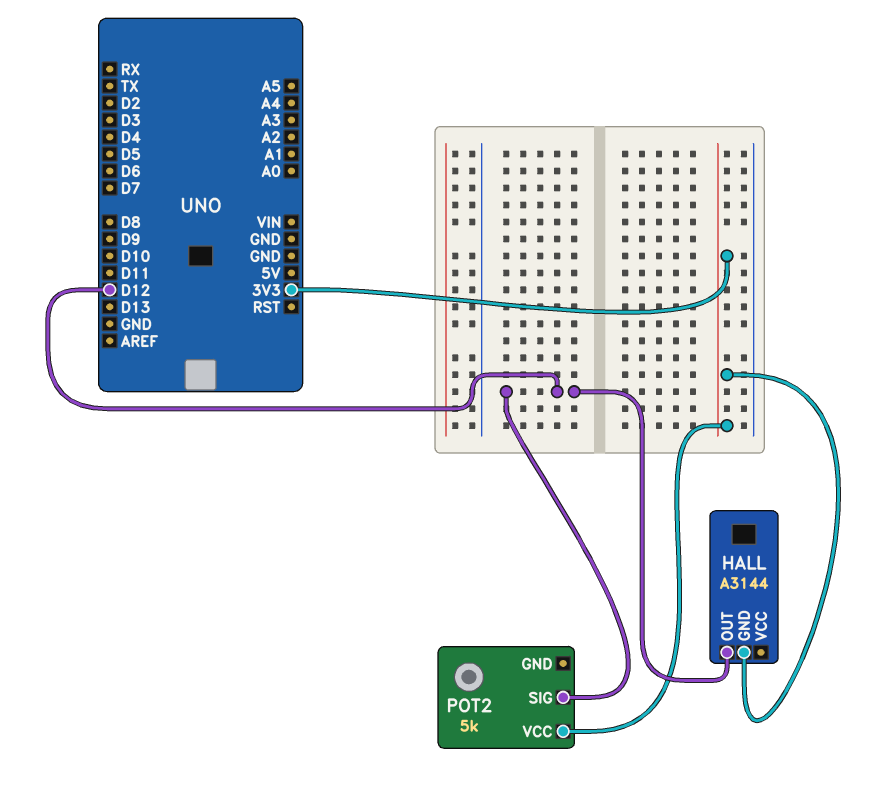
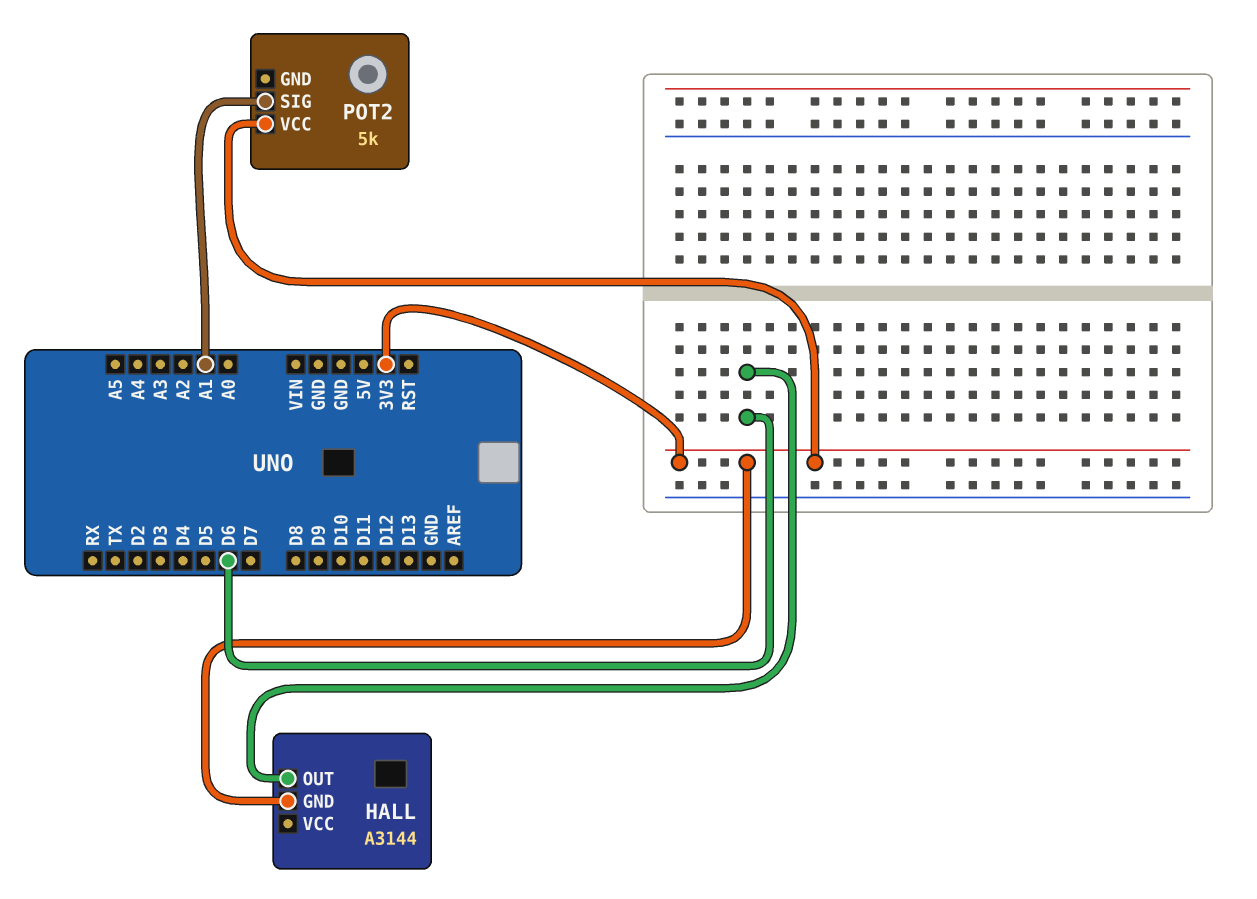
HALL pin OUT: D12 -> D6
POT2 pin SIG: D12 -> A1

